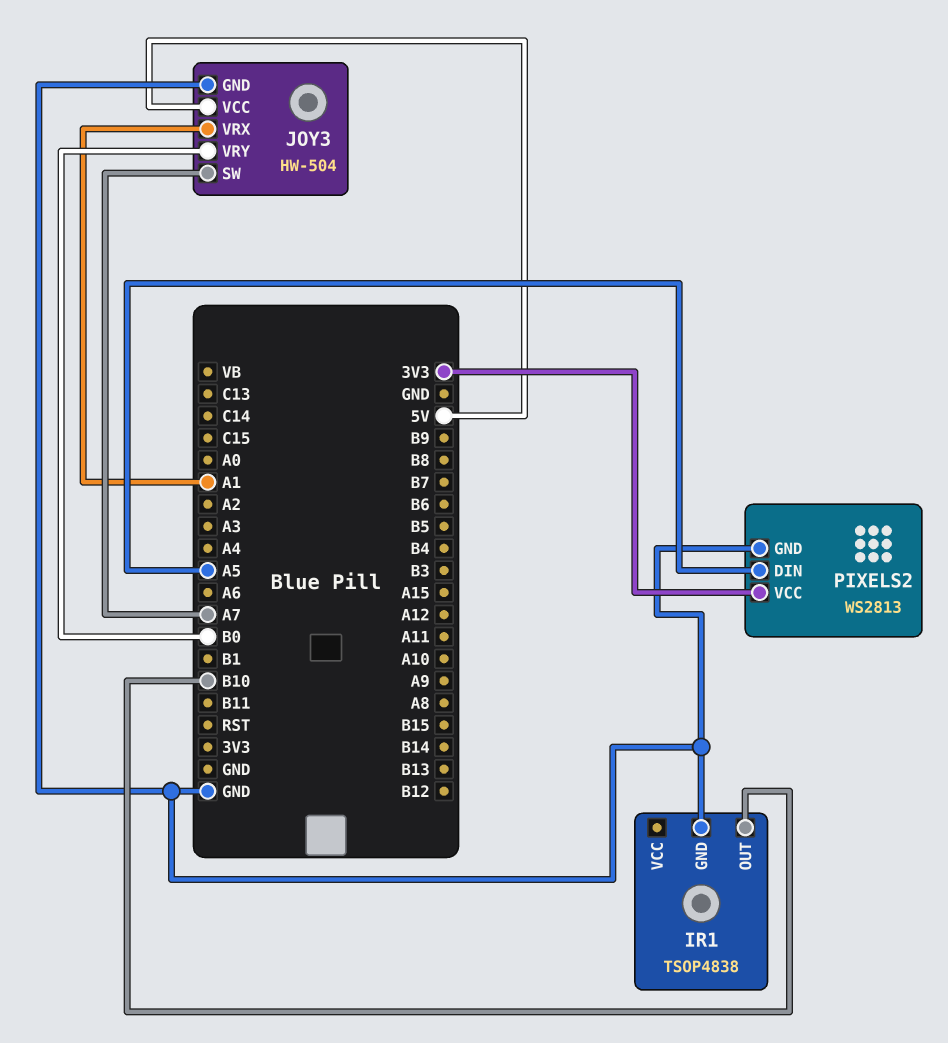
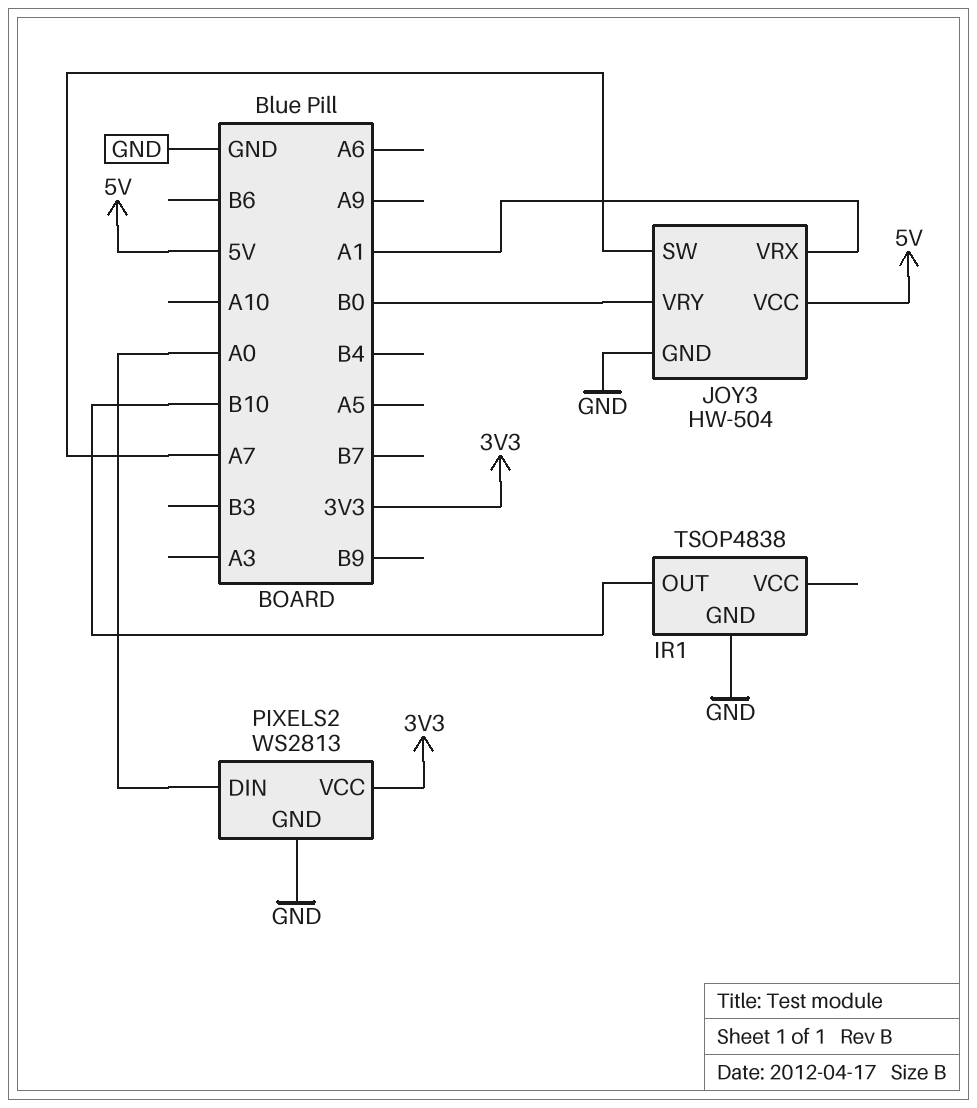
PIXELS2 pin DIN: A5 -> A0

